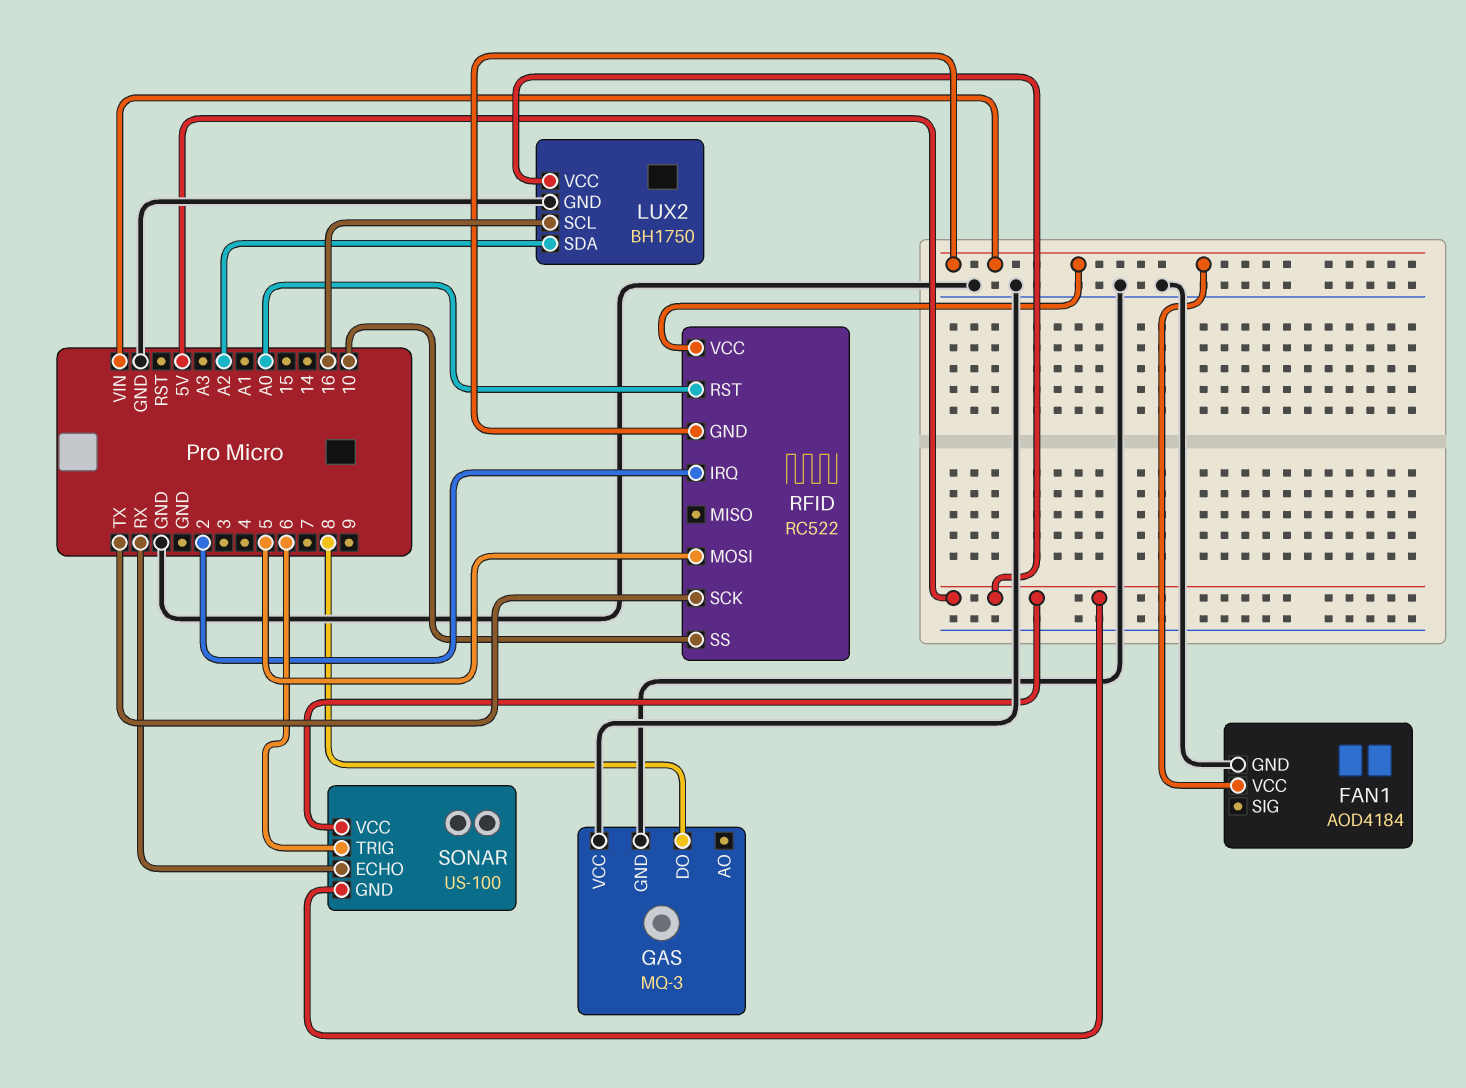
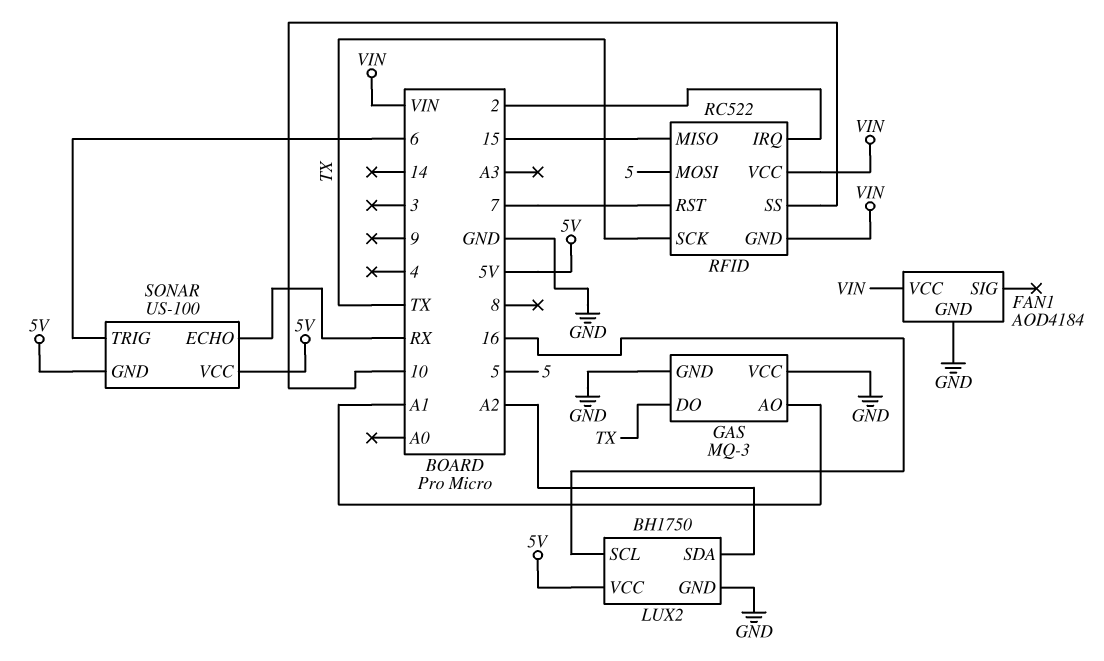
GAS pin AO: none -> A1
GAS pin DO: 8 -> TX
RFID pin MISO: none -> 15
RFID pin RST: A0 -> 7

